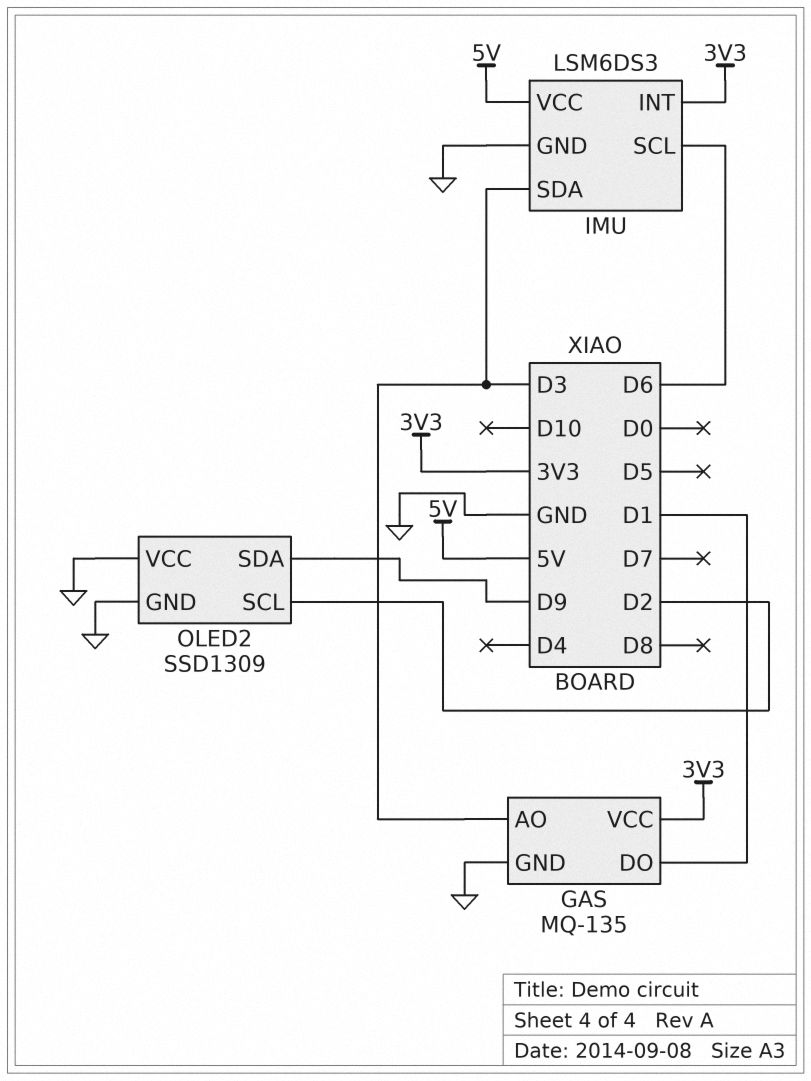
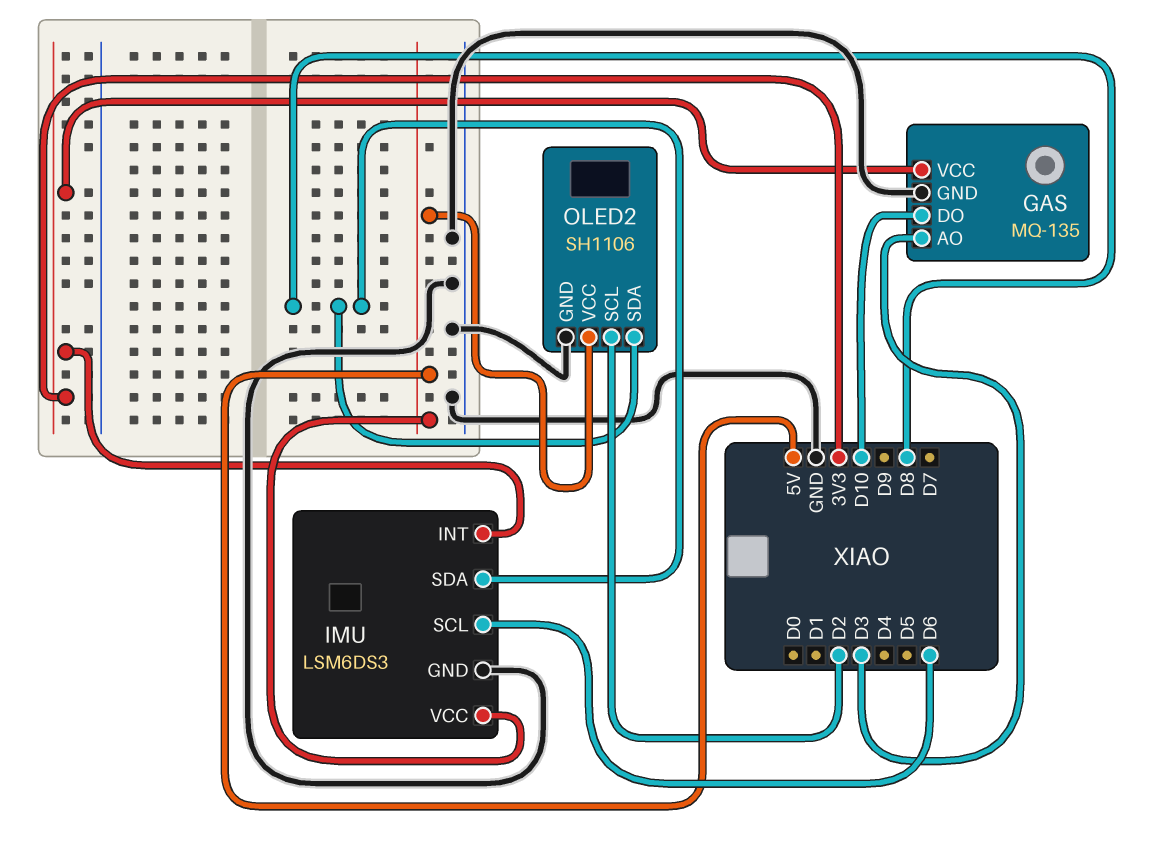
GAS pin DO: D1 -> D10
IMU pin SDA: D3 -> D8
OLED2: SSD1309 -> SH1106
OLED2 pin SDA: D9 -> D8
OLED2 pin VCC: GND -> 5V

